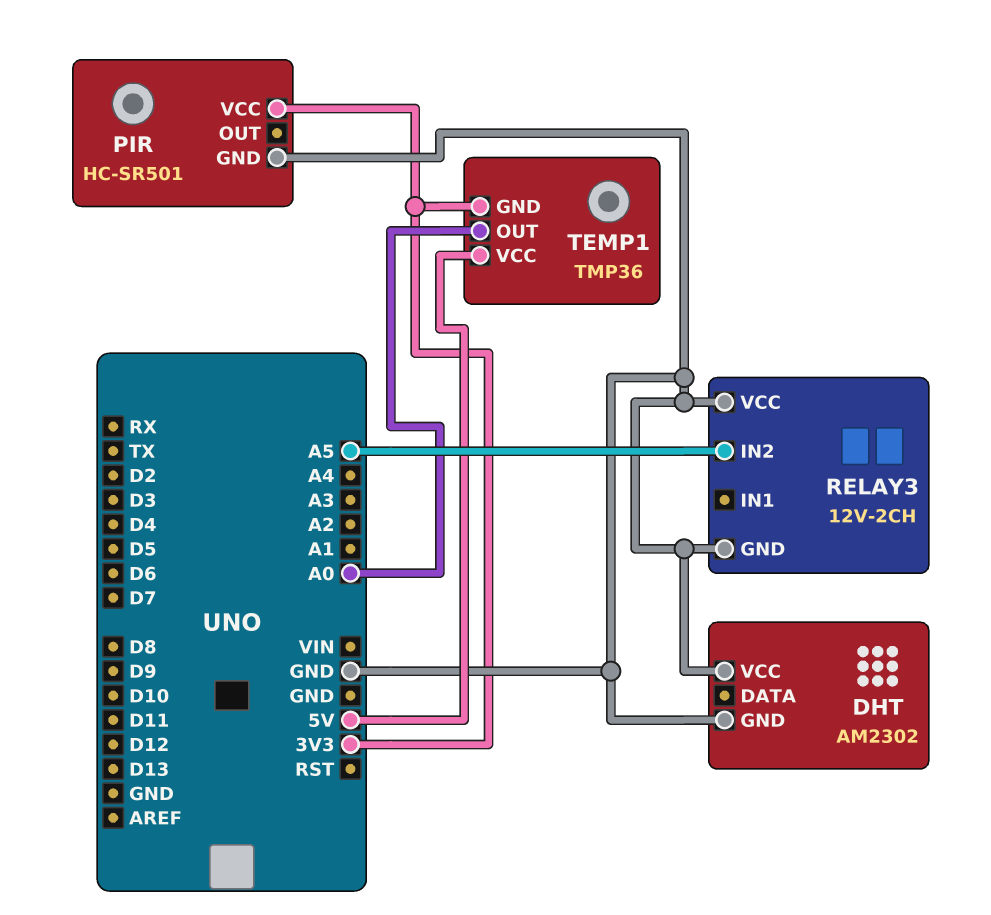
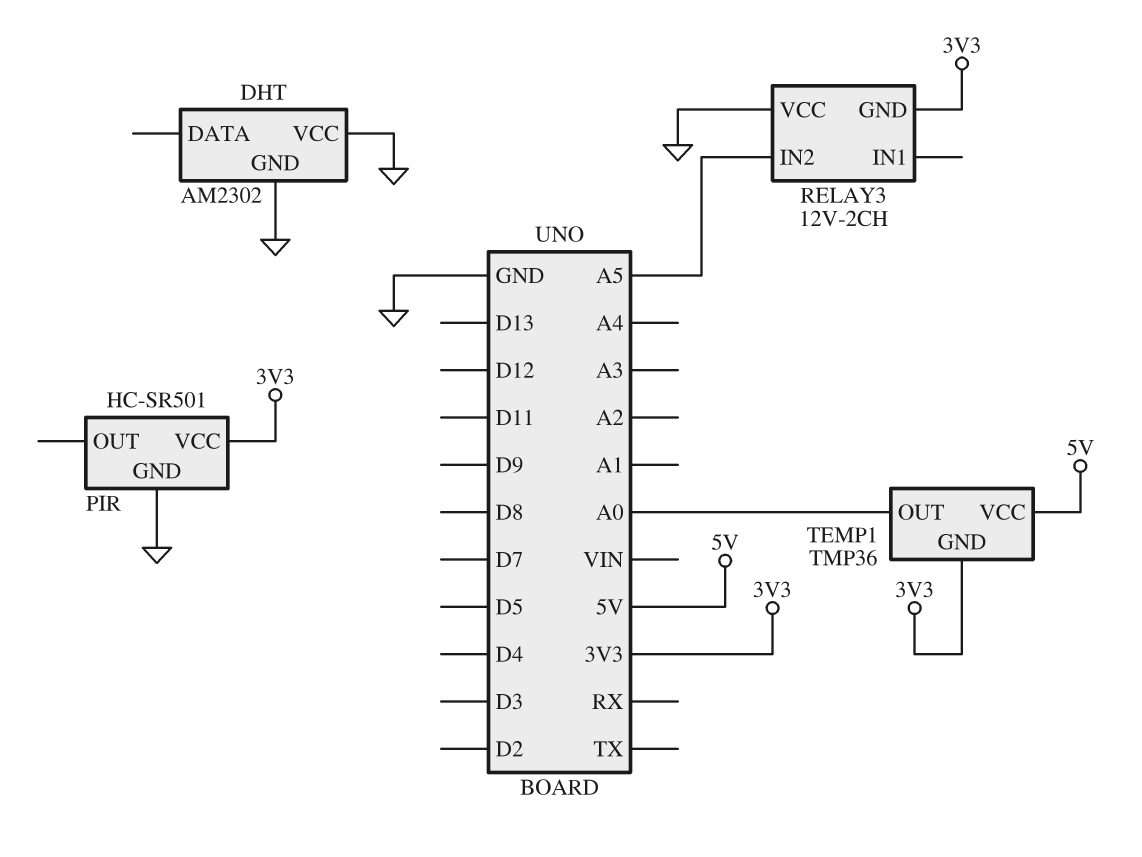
RELAY3 pin GND: GND -> 3V3

